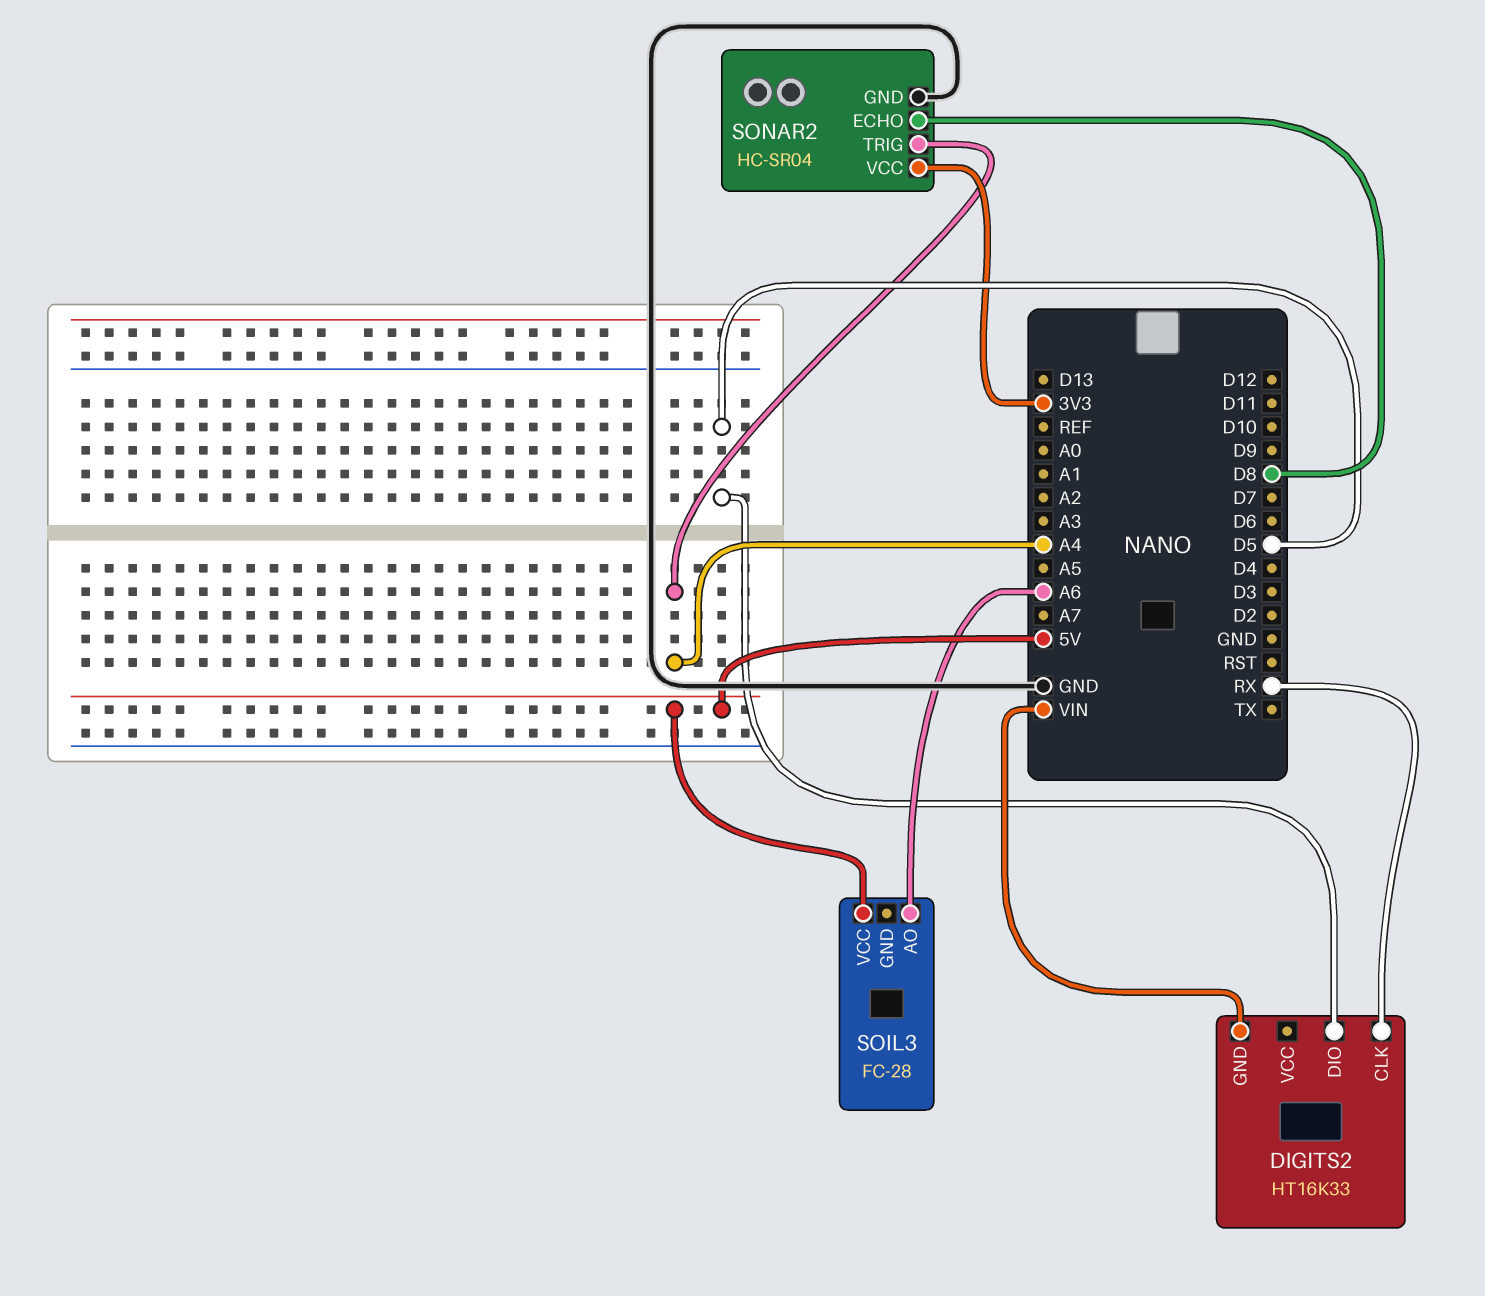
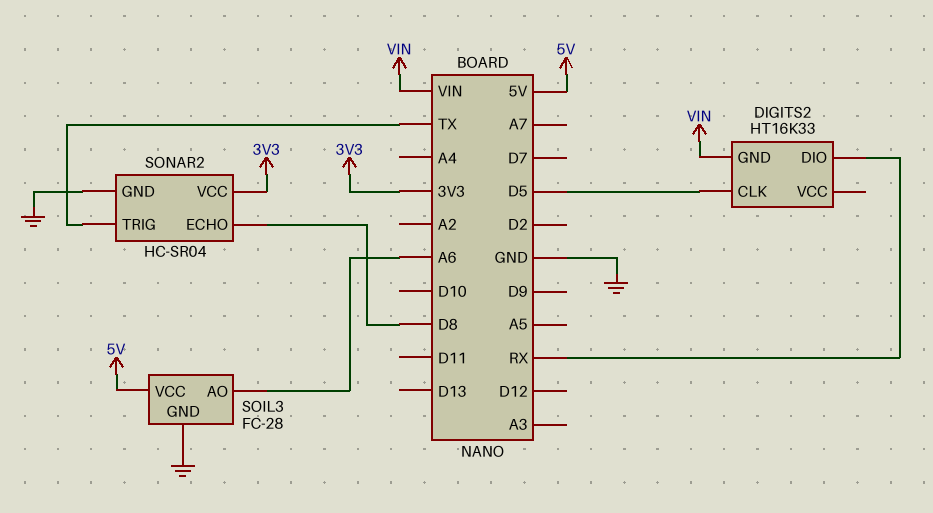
DIGITS2 pin CLK: RX -> D5
DIGITS2 pin DIO: D5 -> RX
SOIL3 pin GND: none -> GND
SONAR2 pin TRIG: A4 -> TX

